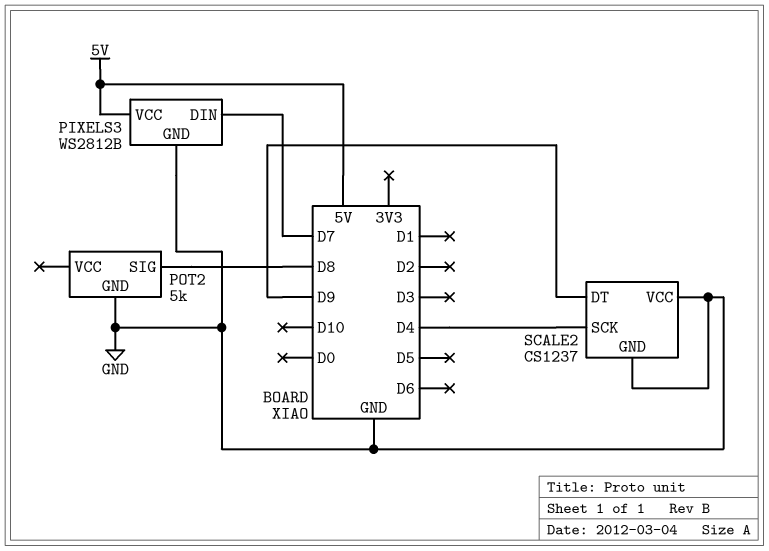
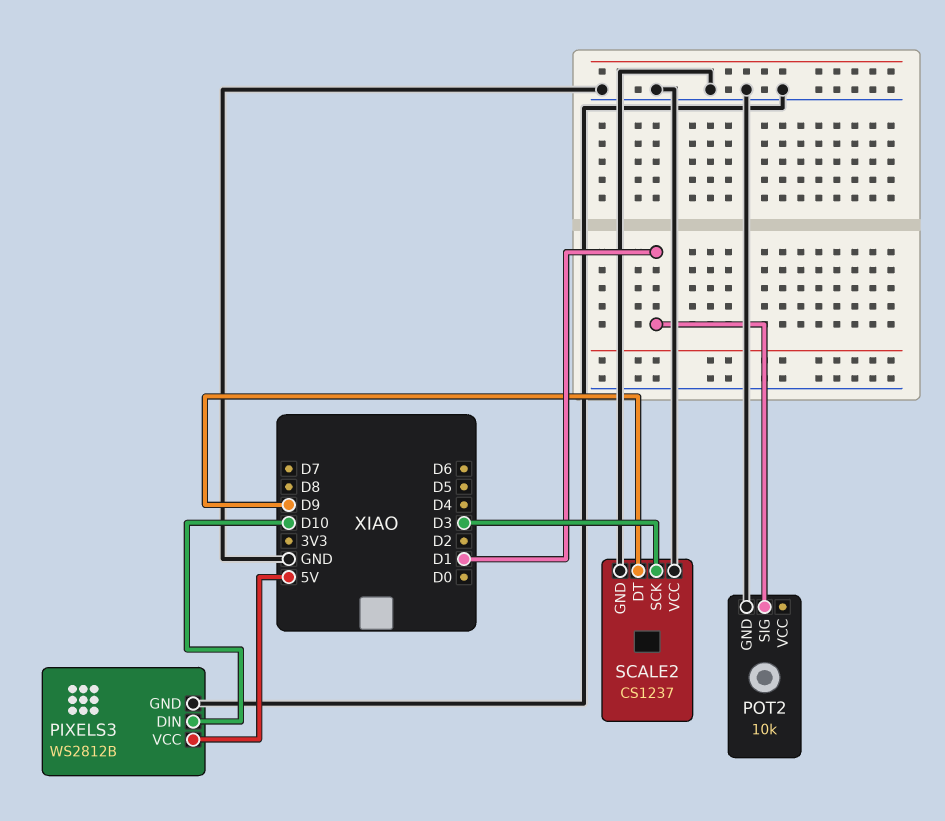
PIXELS3 pin DIN: D7 -> D10
POT2: 5k -> 10k
POT2 pin SIG: D8 -> D1
SCALE2 pin SCK: D4 -> D3

